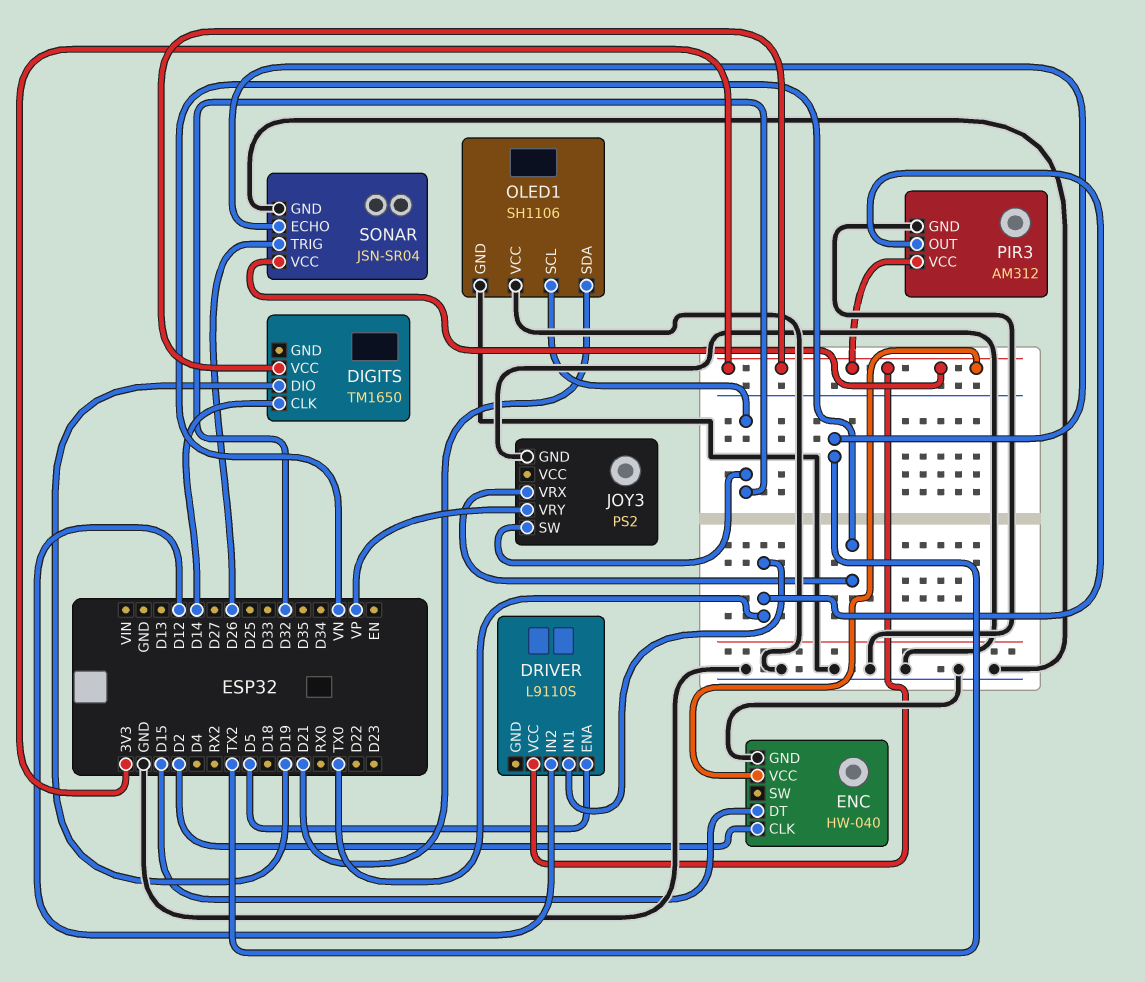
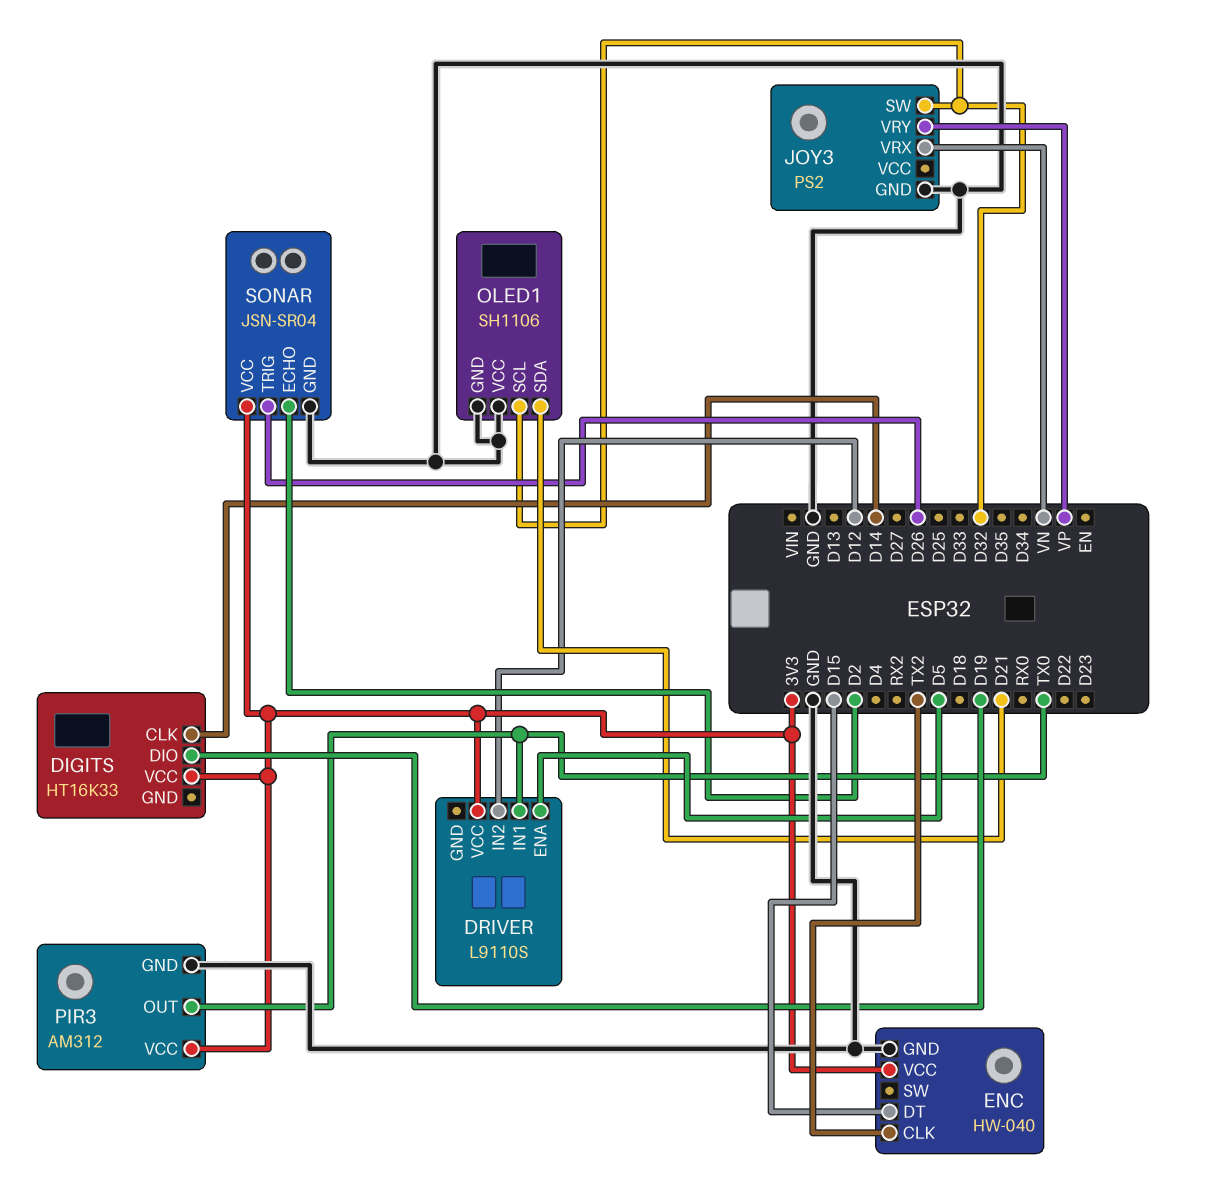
DIGITS: TM1650 -> HT16K33
ENC pin CLK: D2 -> TX2
SONAR pin ECHO: TX2 -> D2

